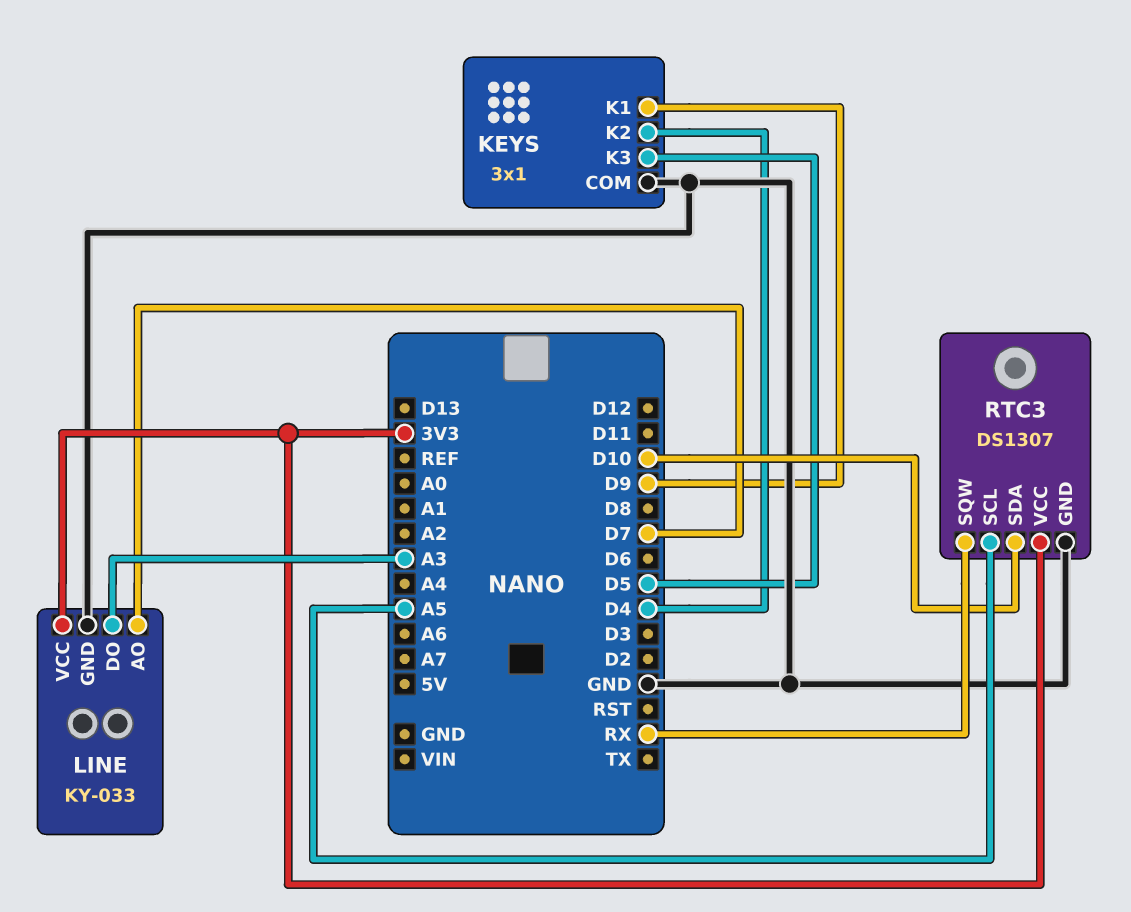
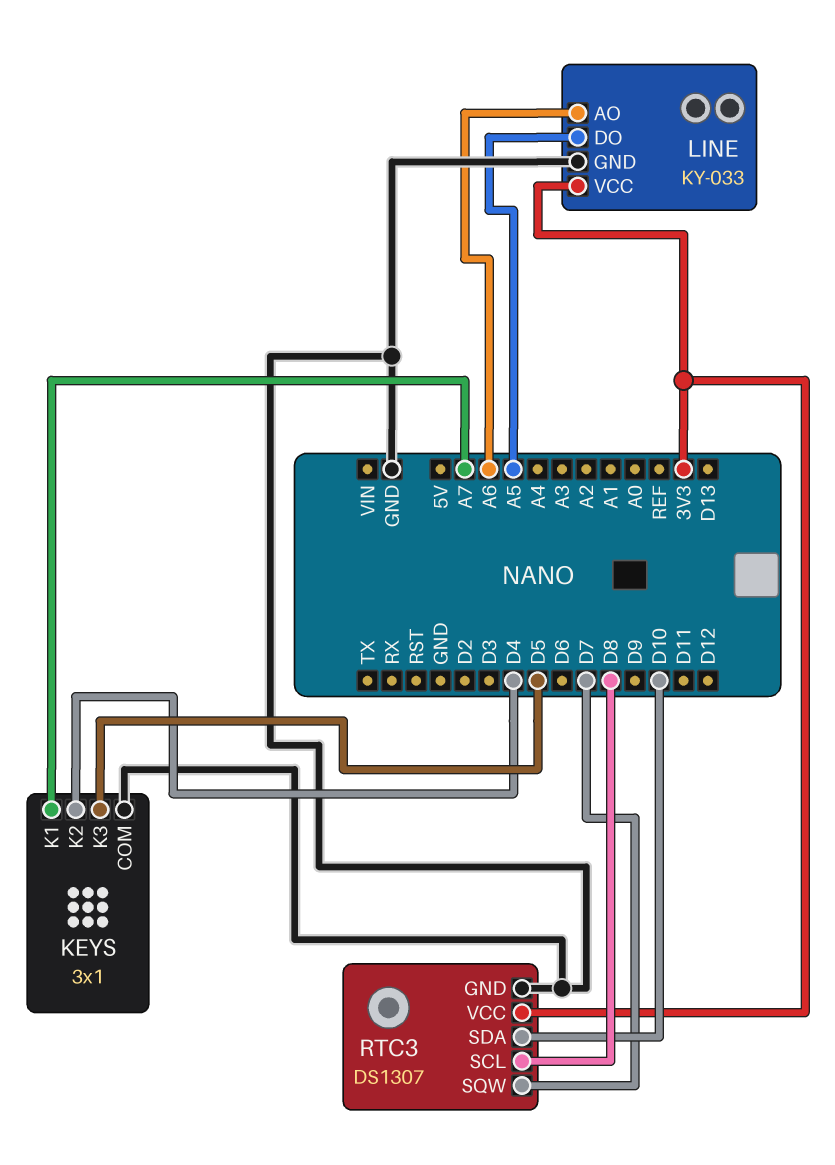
KEYS pin K1: D9 -> A7
LINE pin AO: D7 -> A6
LINE pin DO: A3 -> A5
RTC3 pin SCL: A5 -> D8
RTC3 pin SQW: RX -> D7

